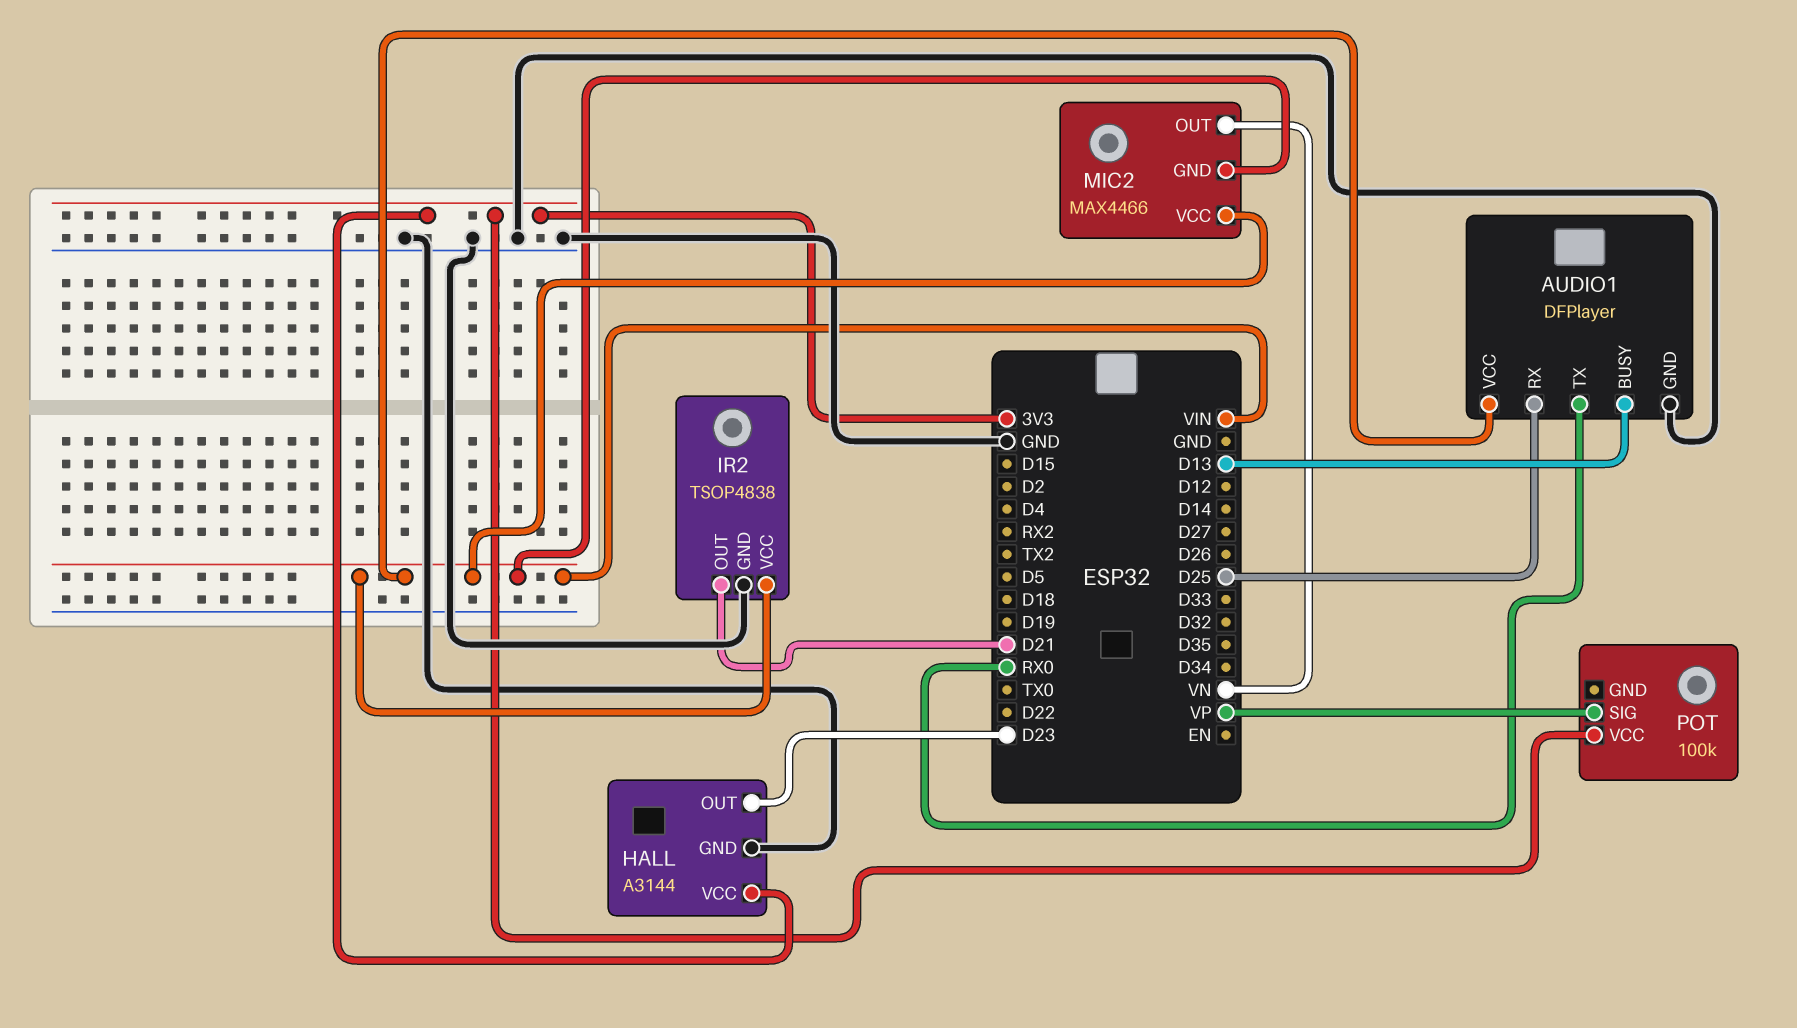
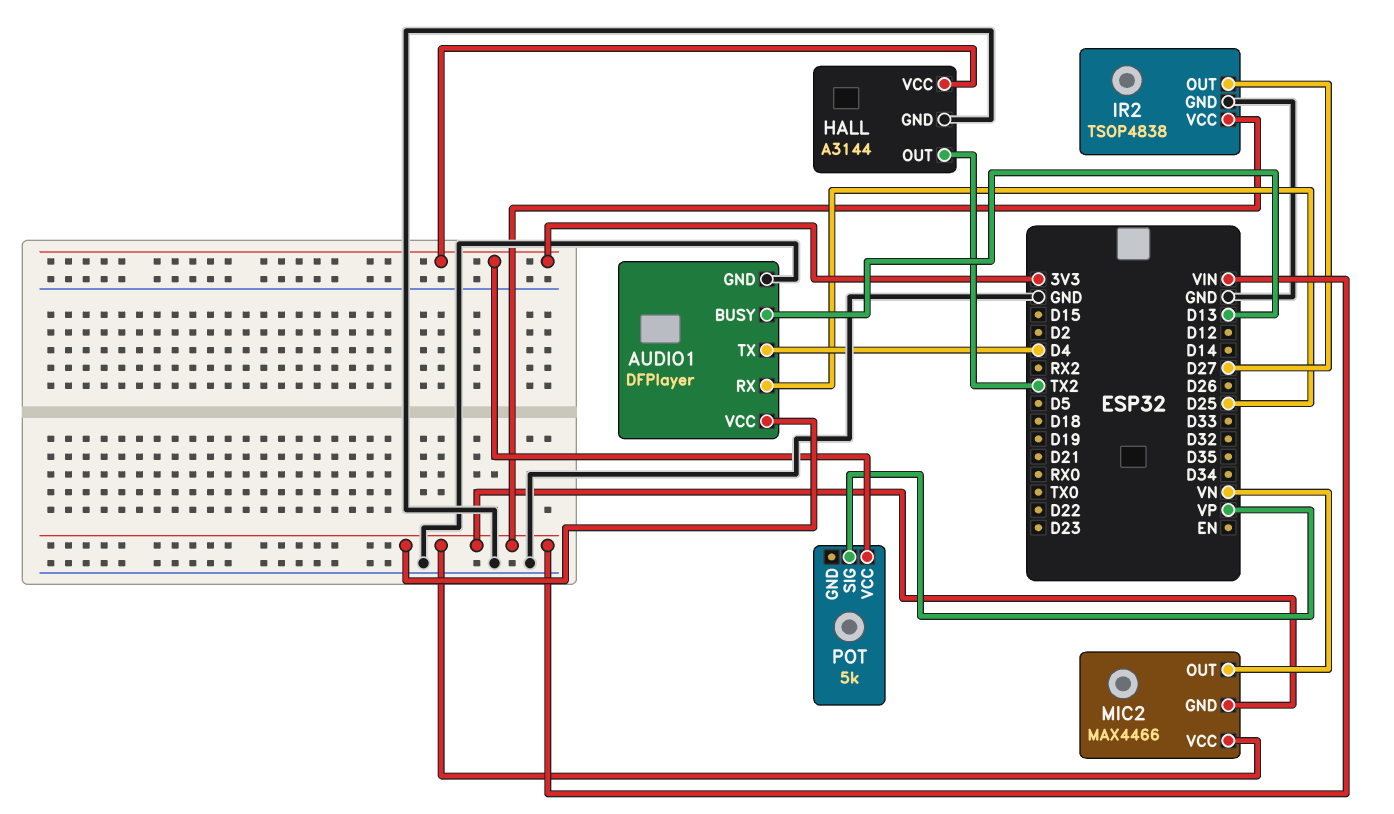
AUDIO1 pin TX: RX0 -> D4
HALL pin OUT: D23 -> TX2
IR2 pin OUT: D21 -> D27
POT: 100k -> 5k

